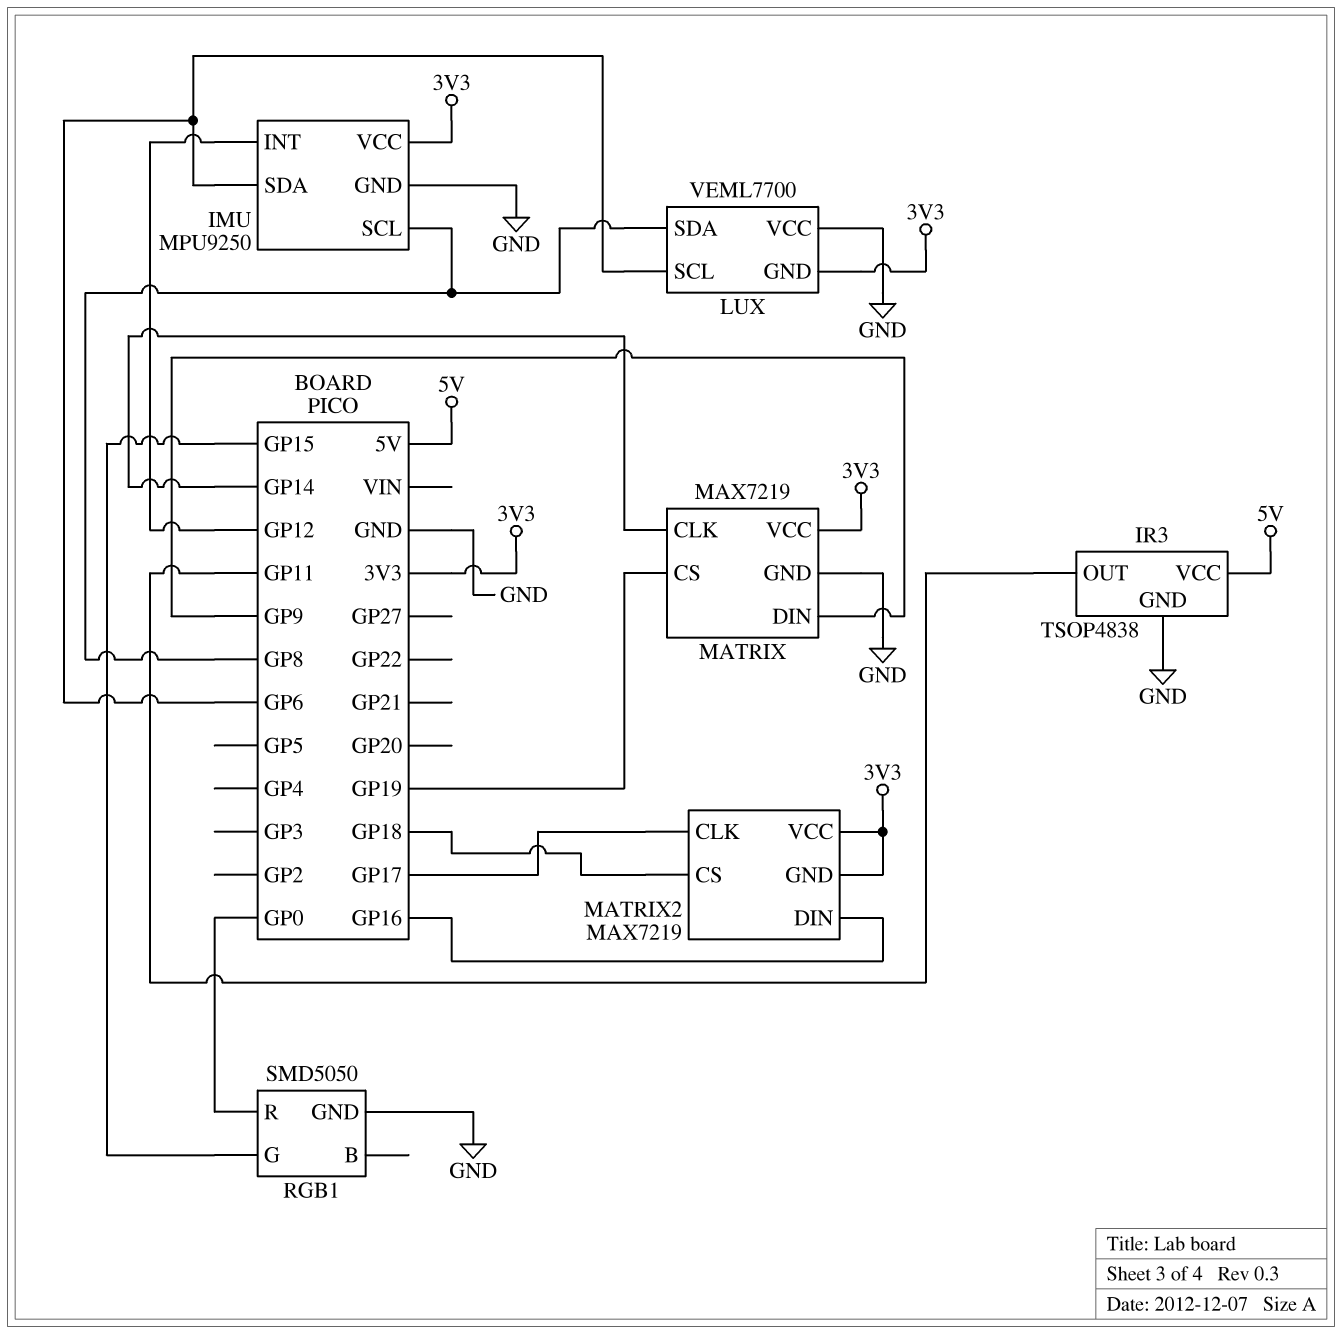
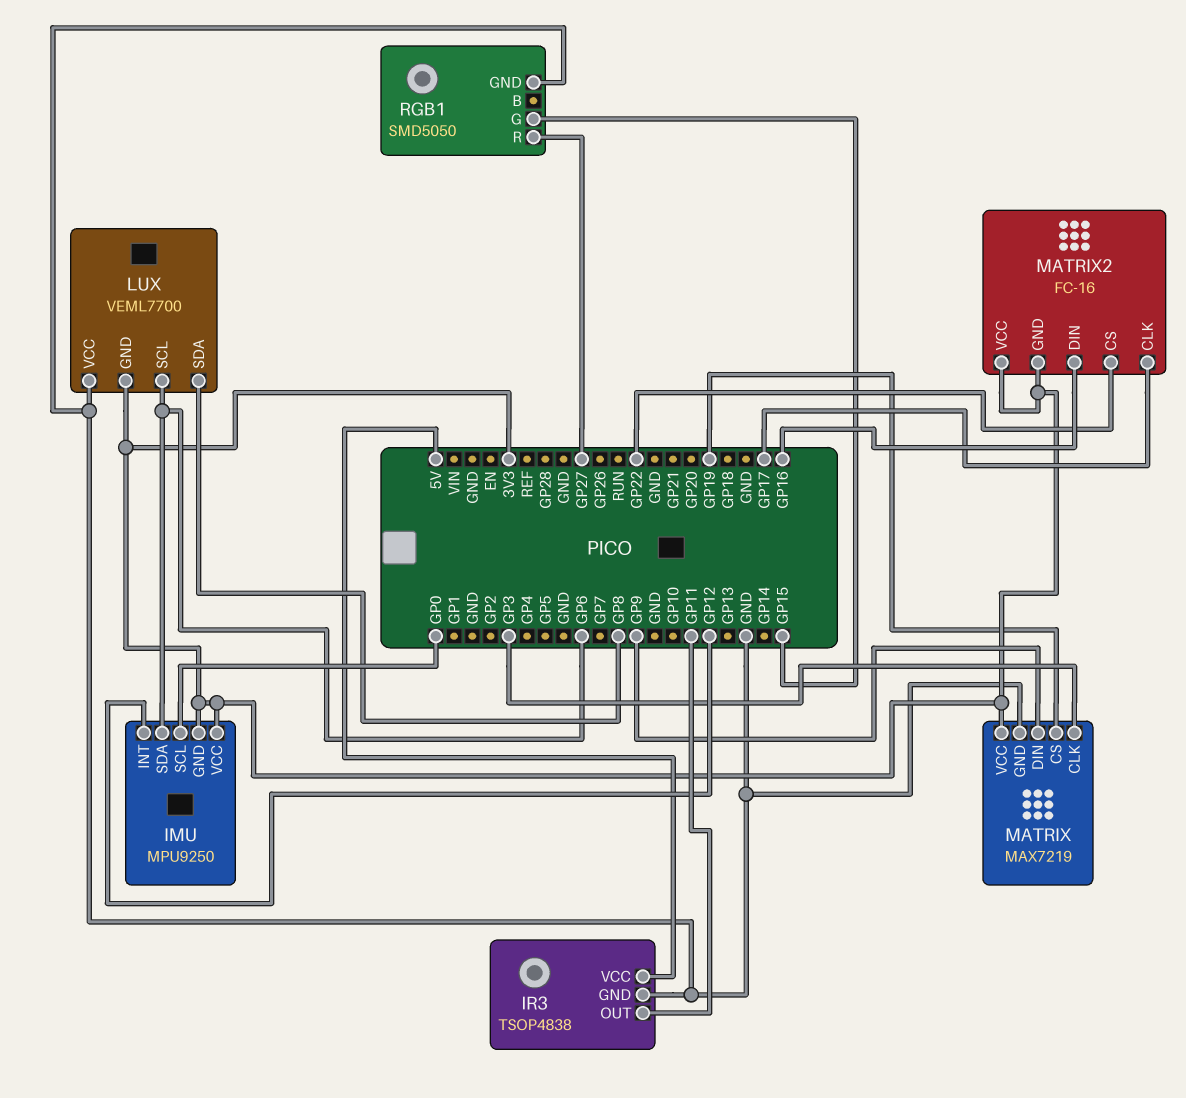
IMU pin GND: GND -> 3V3
IMU pin SCL: GP8 -> GP0
MATRIX pin CLK: GP14 -> GP3
MATRIX2: MAX7219 -> FC-16
MATRIX2 pin CS: GP18 -> GP22
RGB1 pin R: GP0 -> GP27

